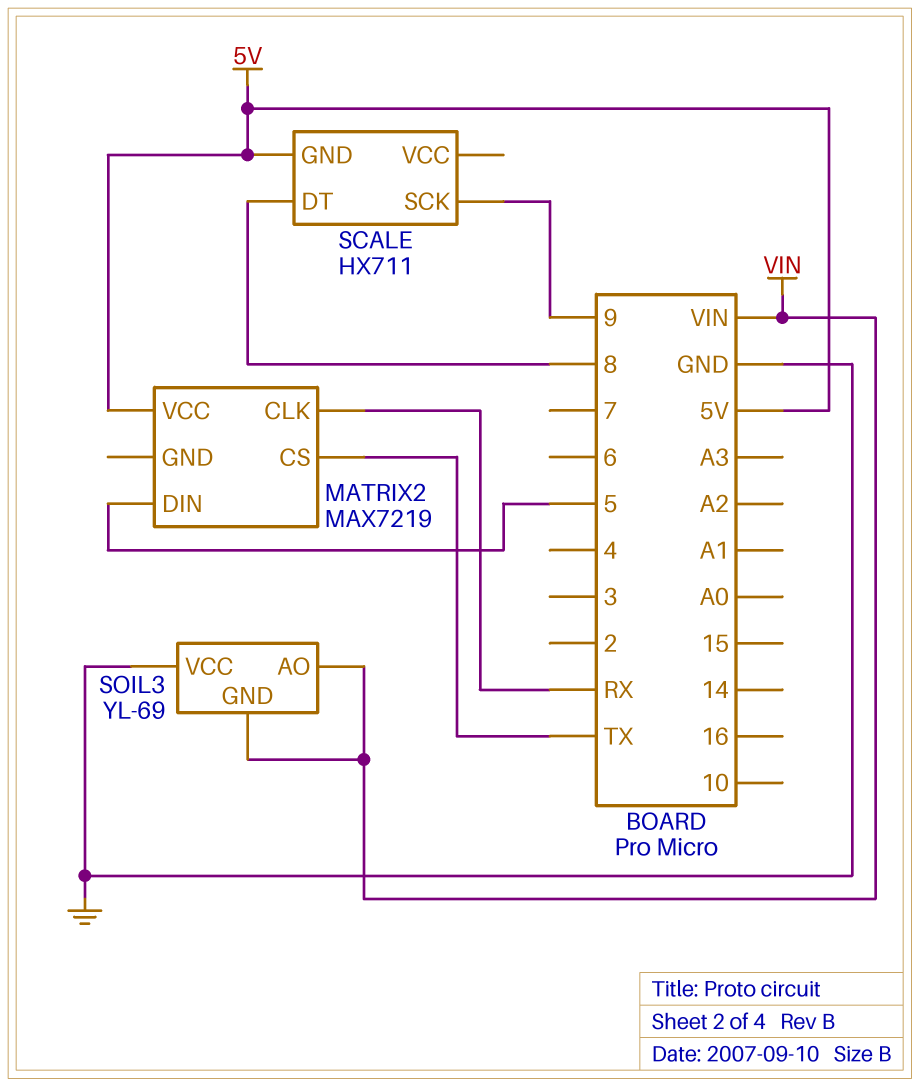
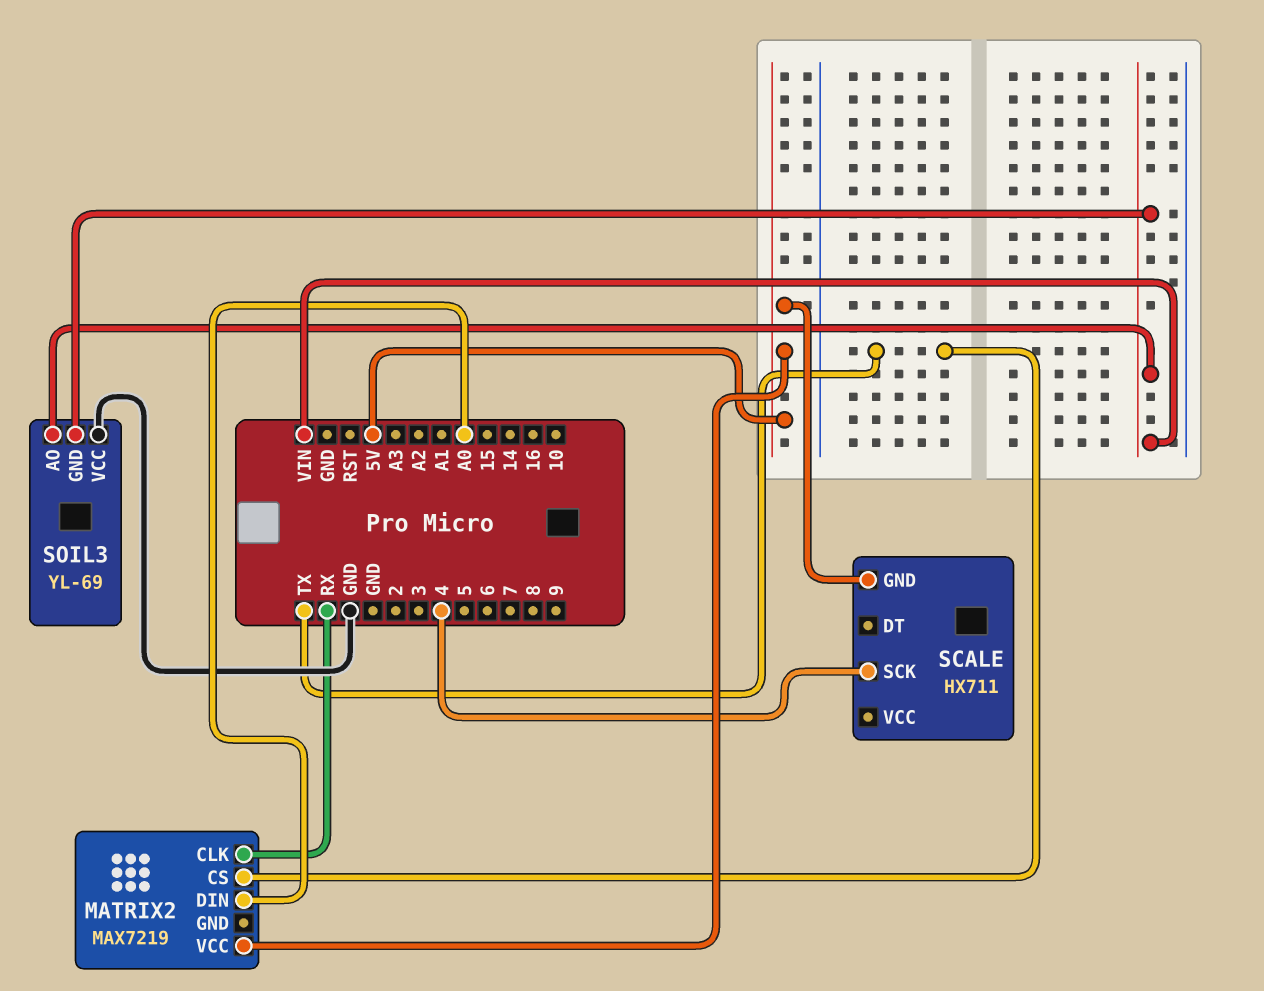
MATRIX2 pin DIN: 5 -> A0
SCALE pin DT: 8 -> none
SCALE pin SCK: 9 -> 4

